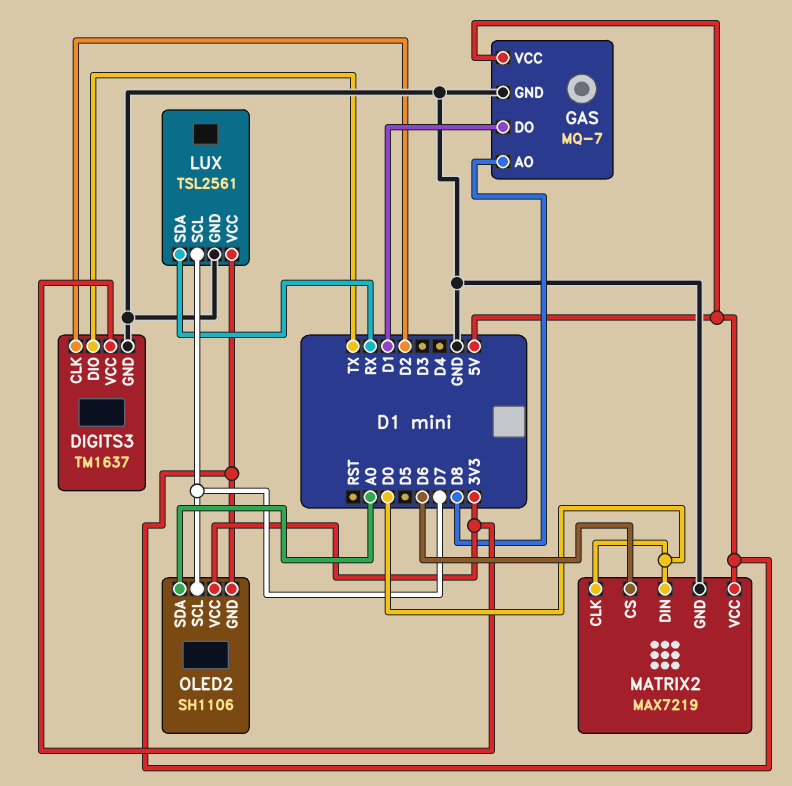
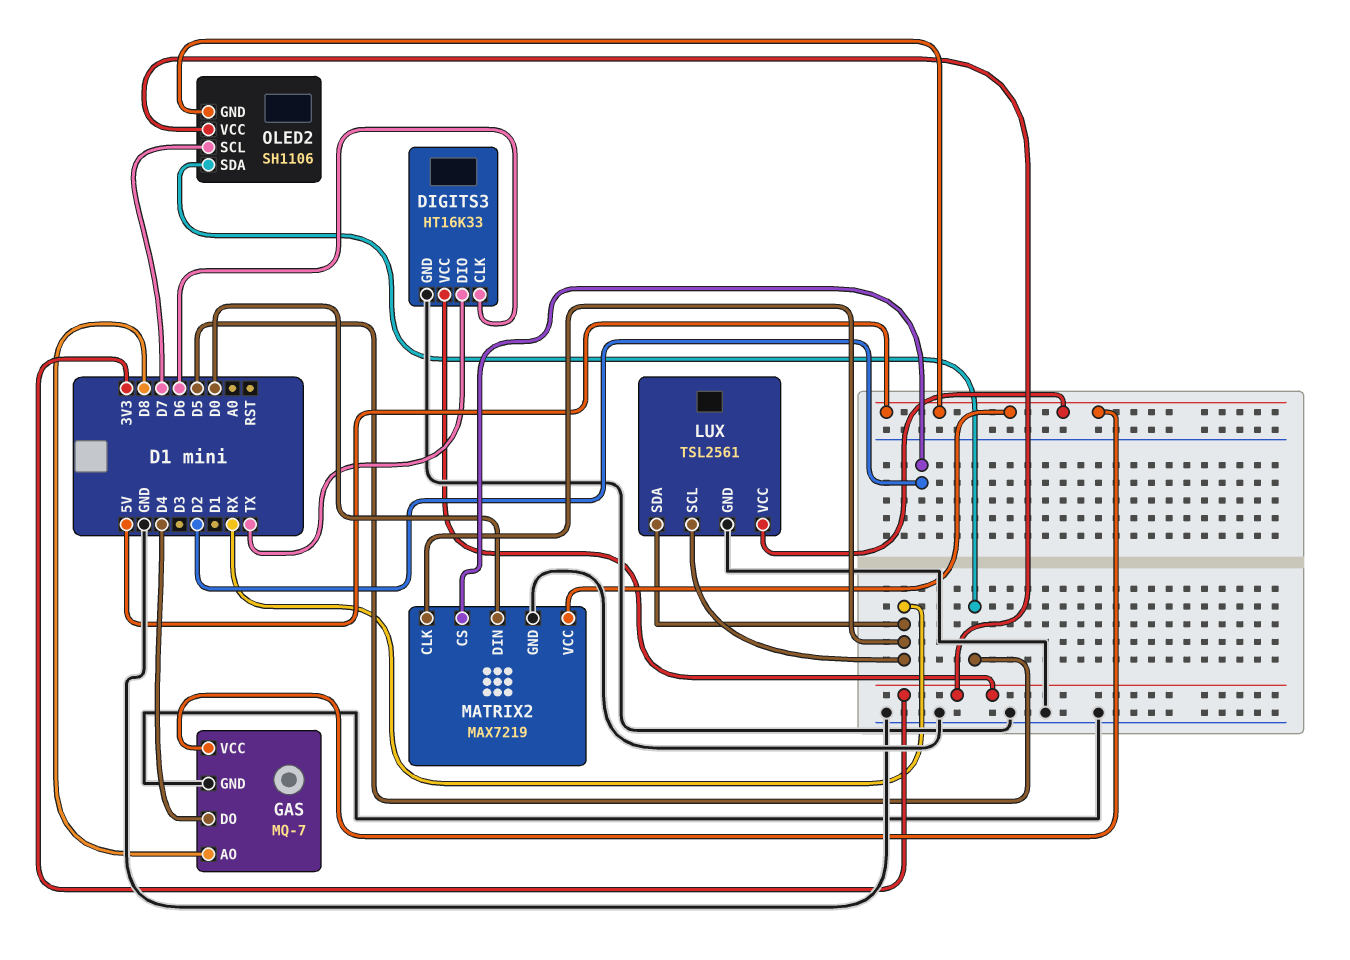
DIGITS3: TM1637 -> HT16K33
DIGITS3 pin CLK: D2 -> D6
GAS pin DO: D1 -> D4
LUX pin SCL: D7 -> RX
MATRIX2 pin CLK: D0 -> RX
MATRIX2 pin CS: D6 -> D2
OLED2 pin SDA: A0 -> D5

